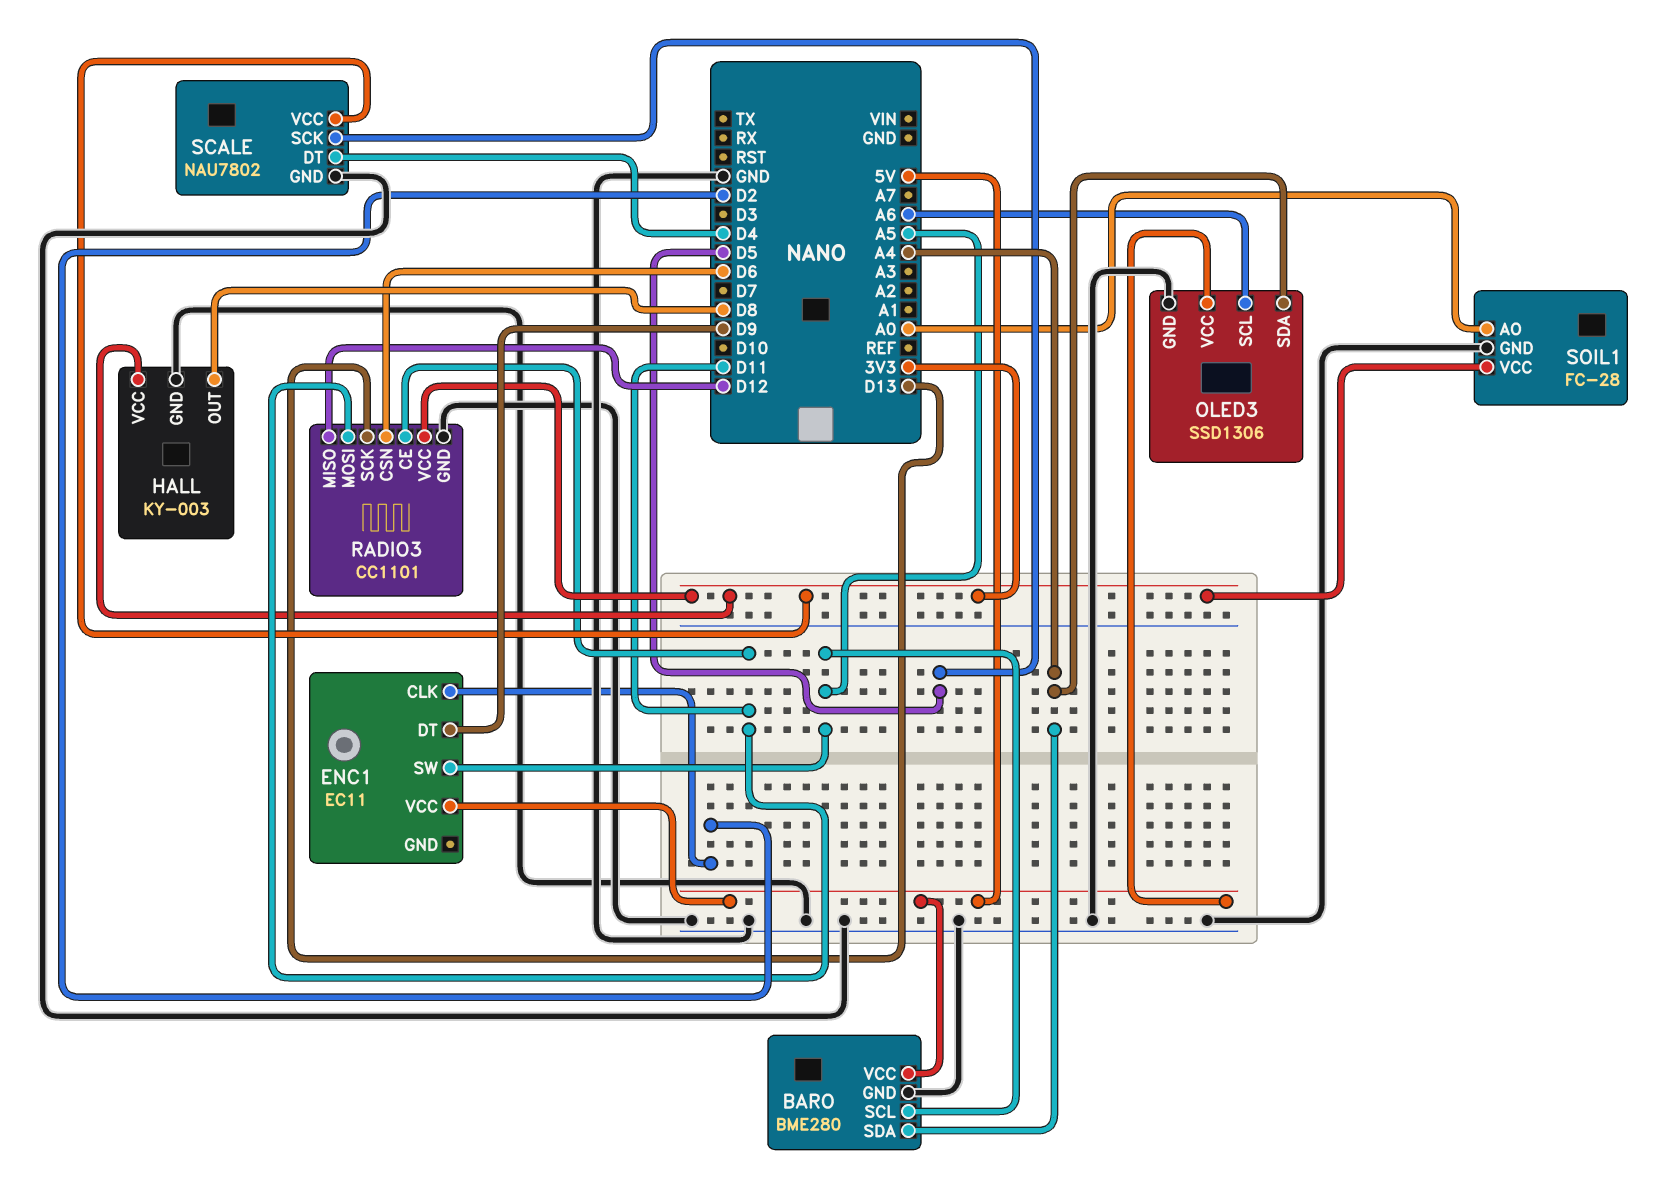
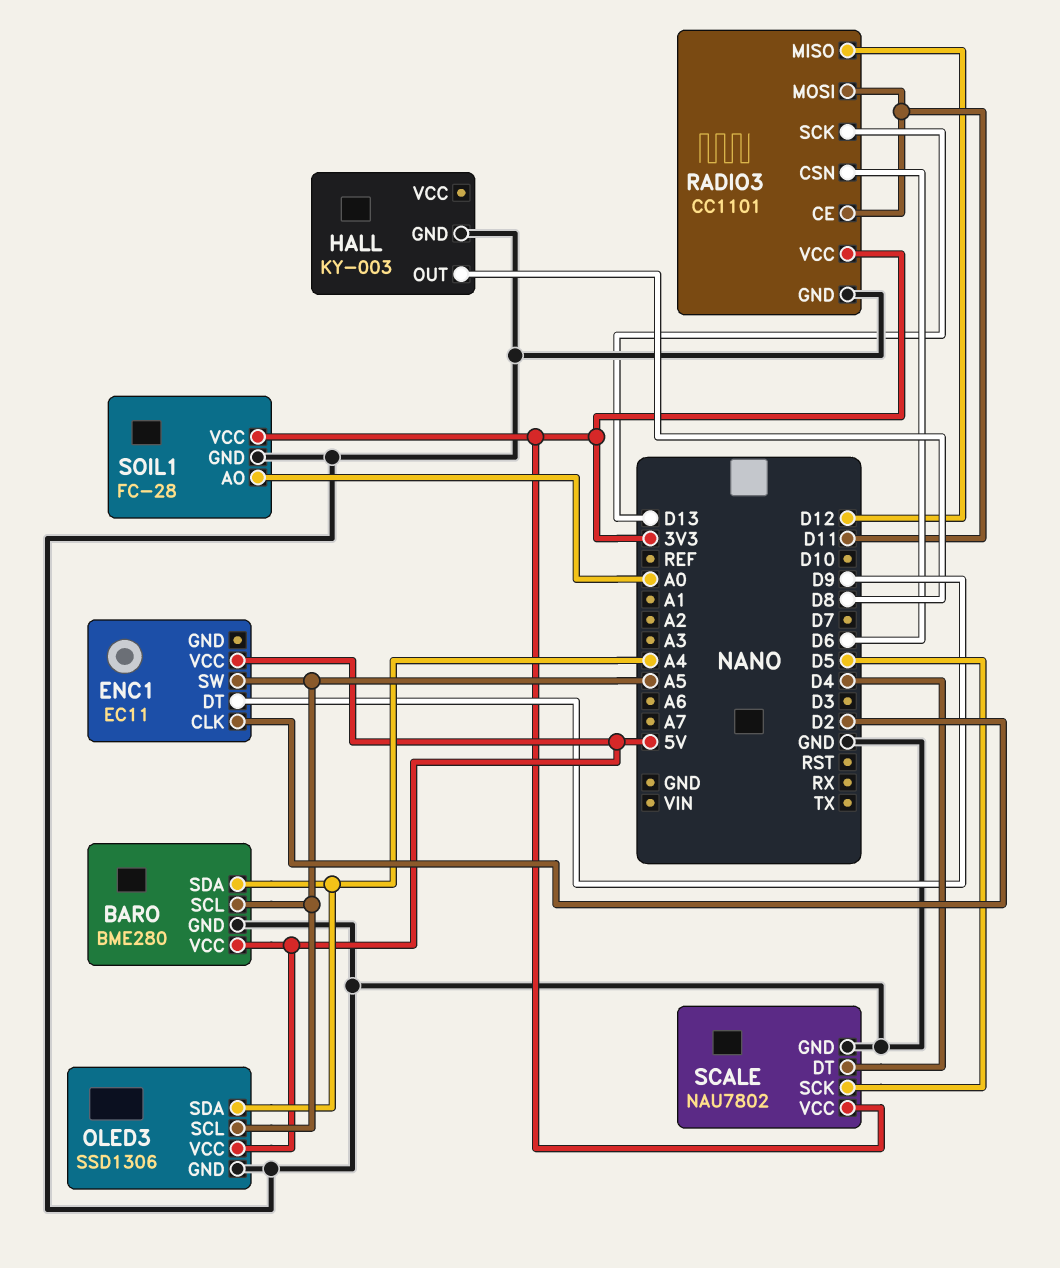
HALL pin VCC: 3V3 -> none
OLED3 pin SCL: A6 -> A5

